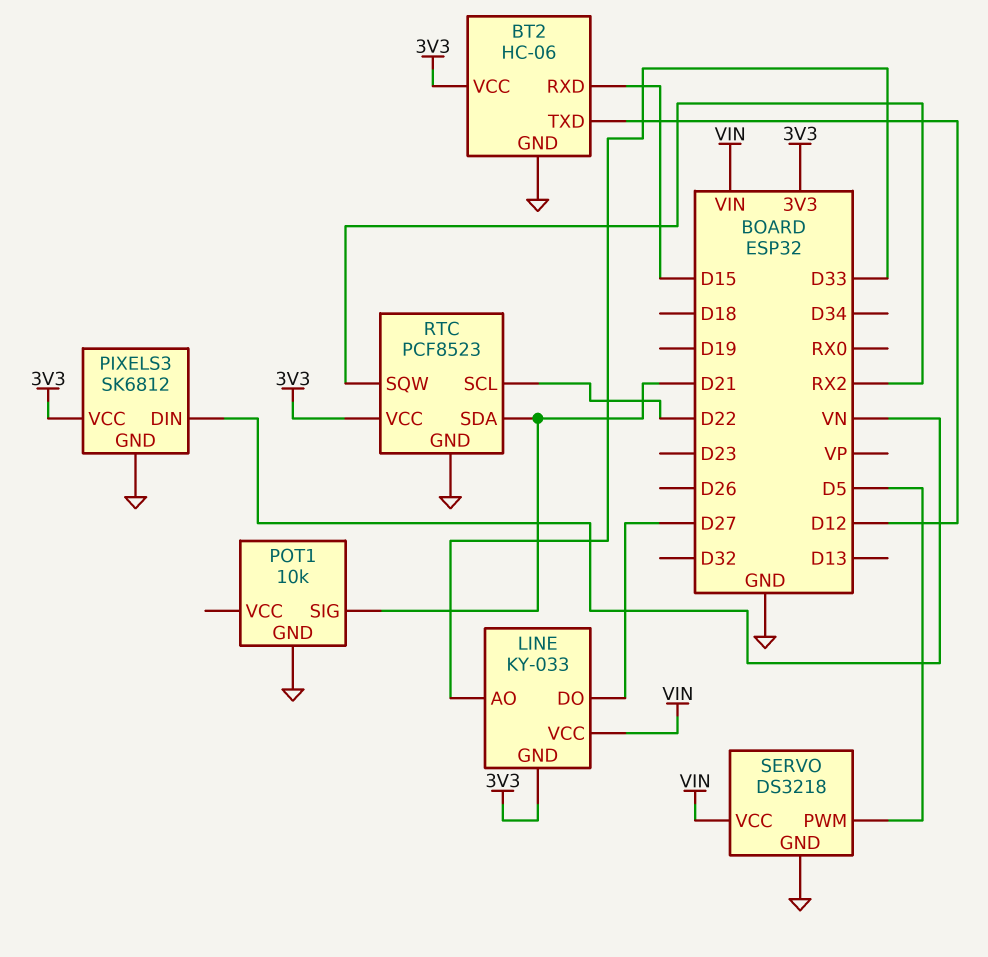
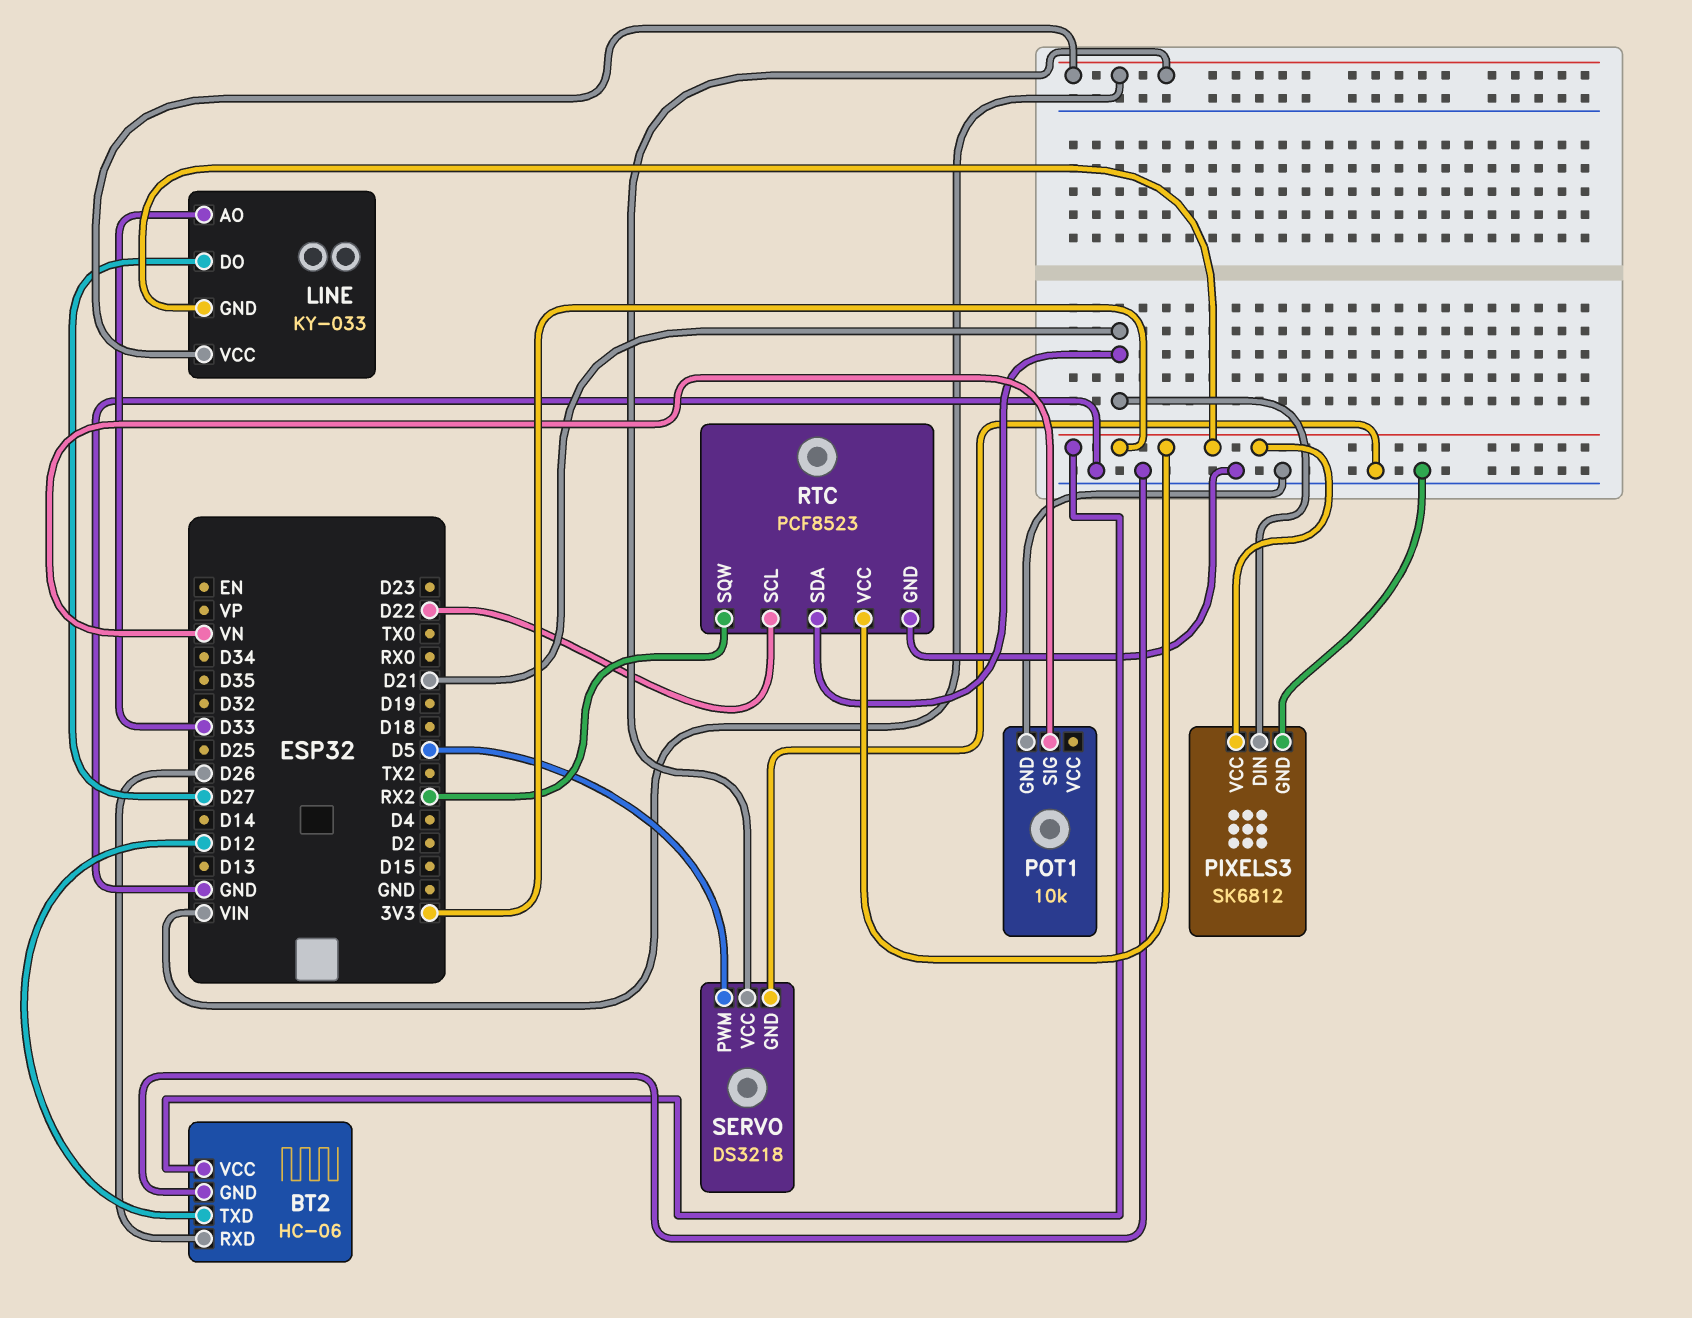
BT2 pin RXD: D15 -> D26
PIXELS3 pin DIN: VN -> D21
POT1 pin SIG: D21 -> VN

